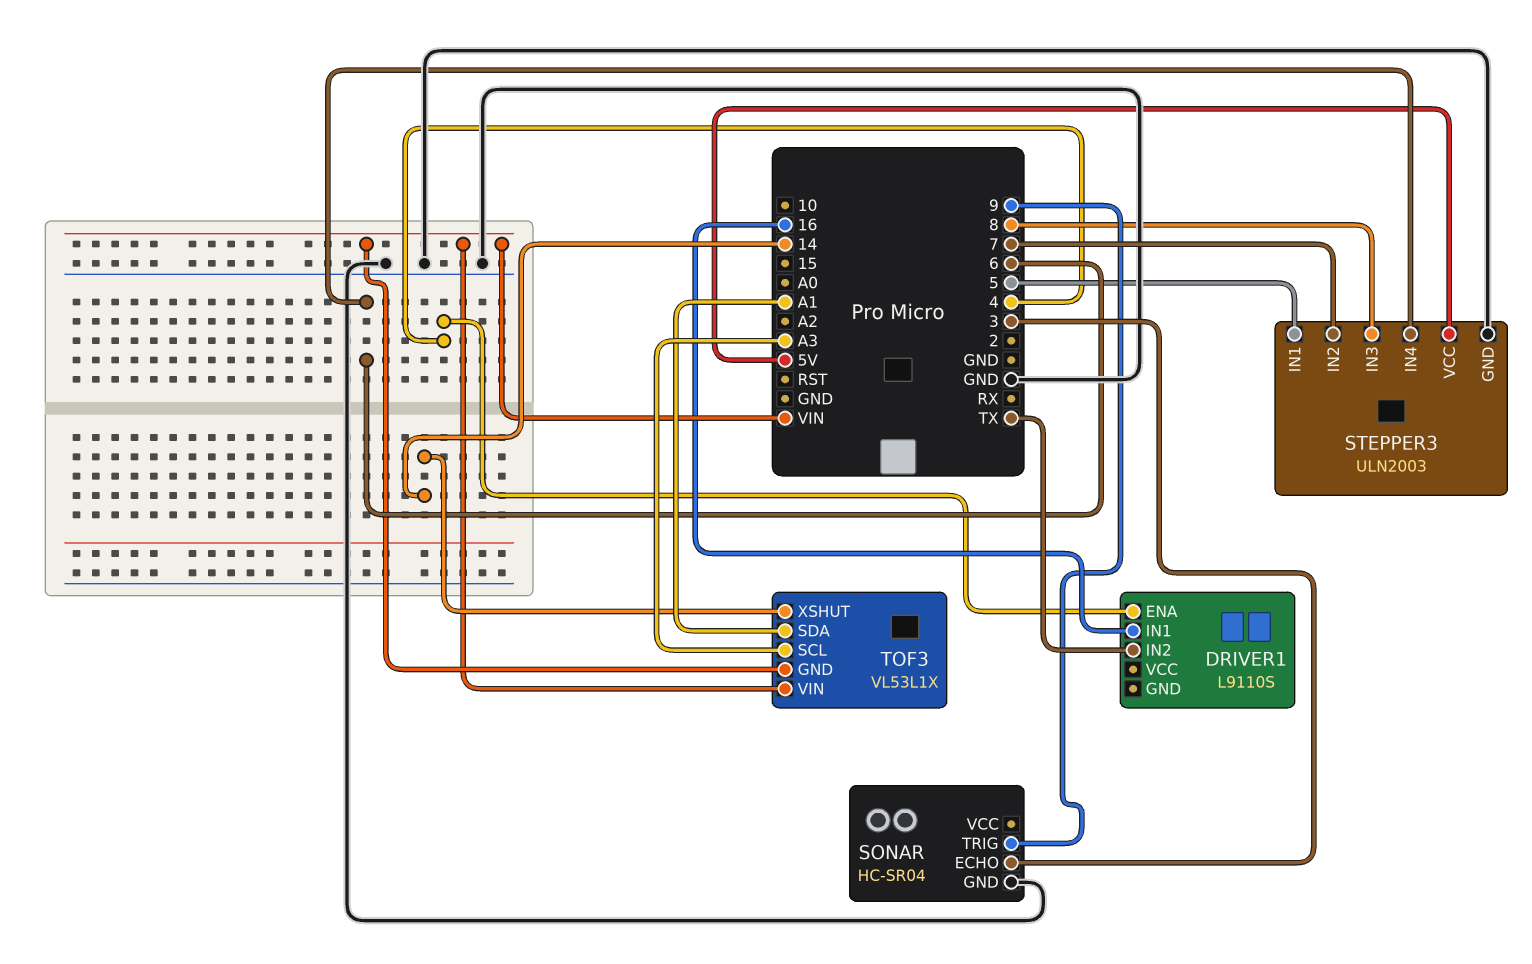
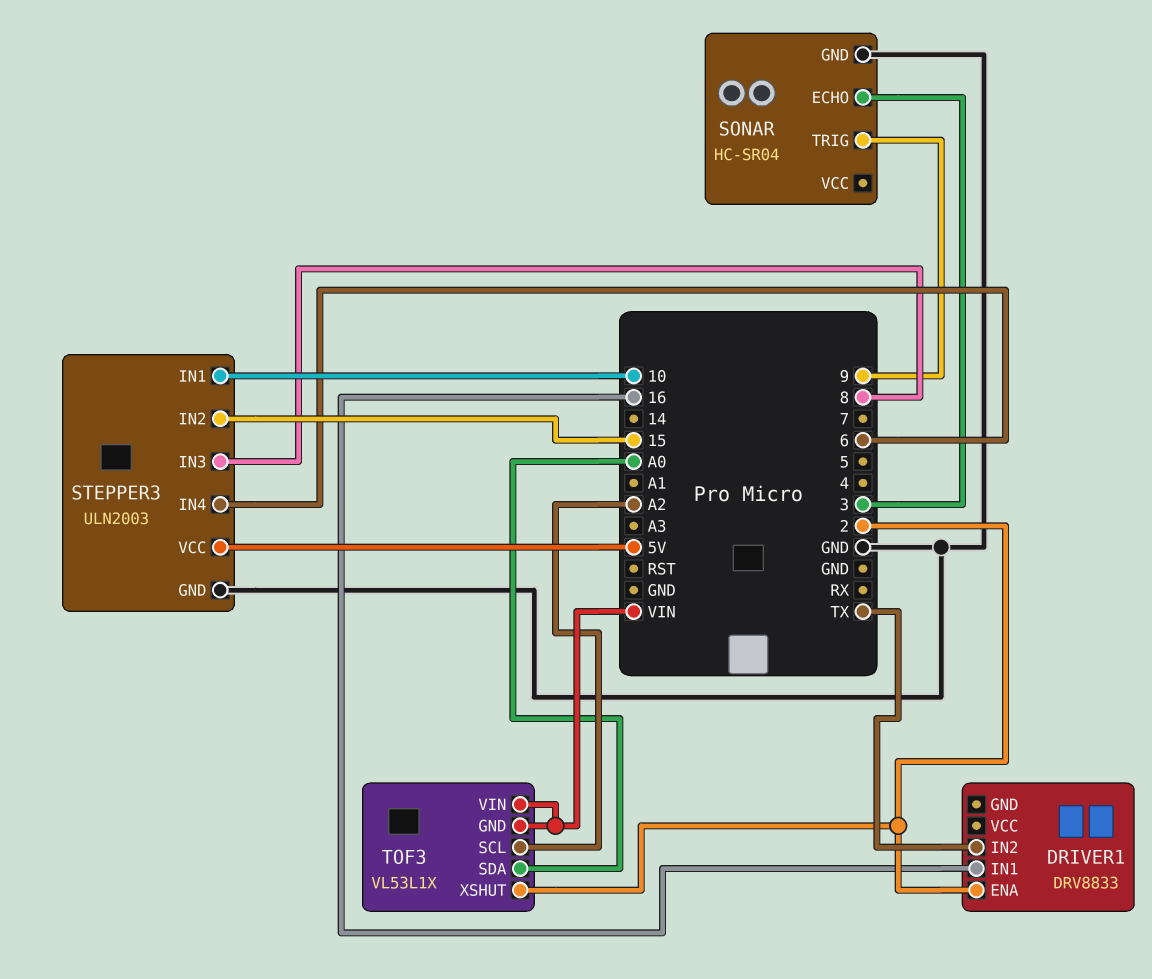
DRIVER1: L9110S -> DRV8833
DRIVER1 pin ENA: 4 -> 2
STEPPER3 pin IN1: 5 -> 10
STEPPER3 pin IN2: 7 -> 15
TOF3 pin SCL: A3 -> A2
TOF3 pin SDA: A1 -> A0
TOF3 pin XSHUT: 14 -> 2

